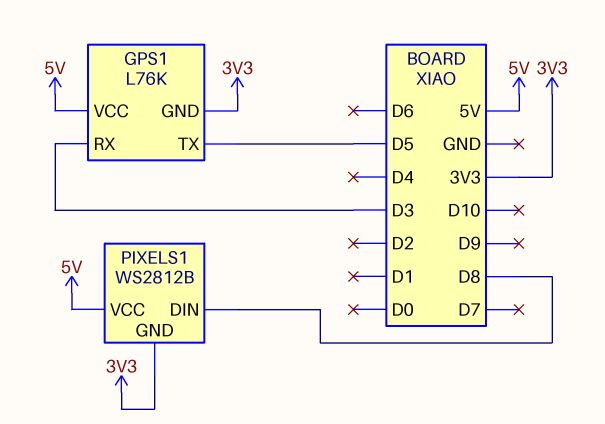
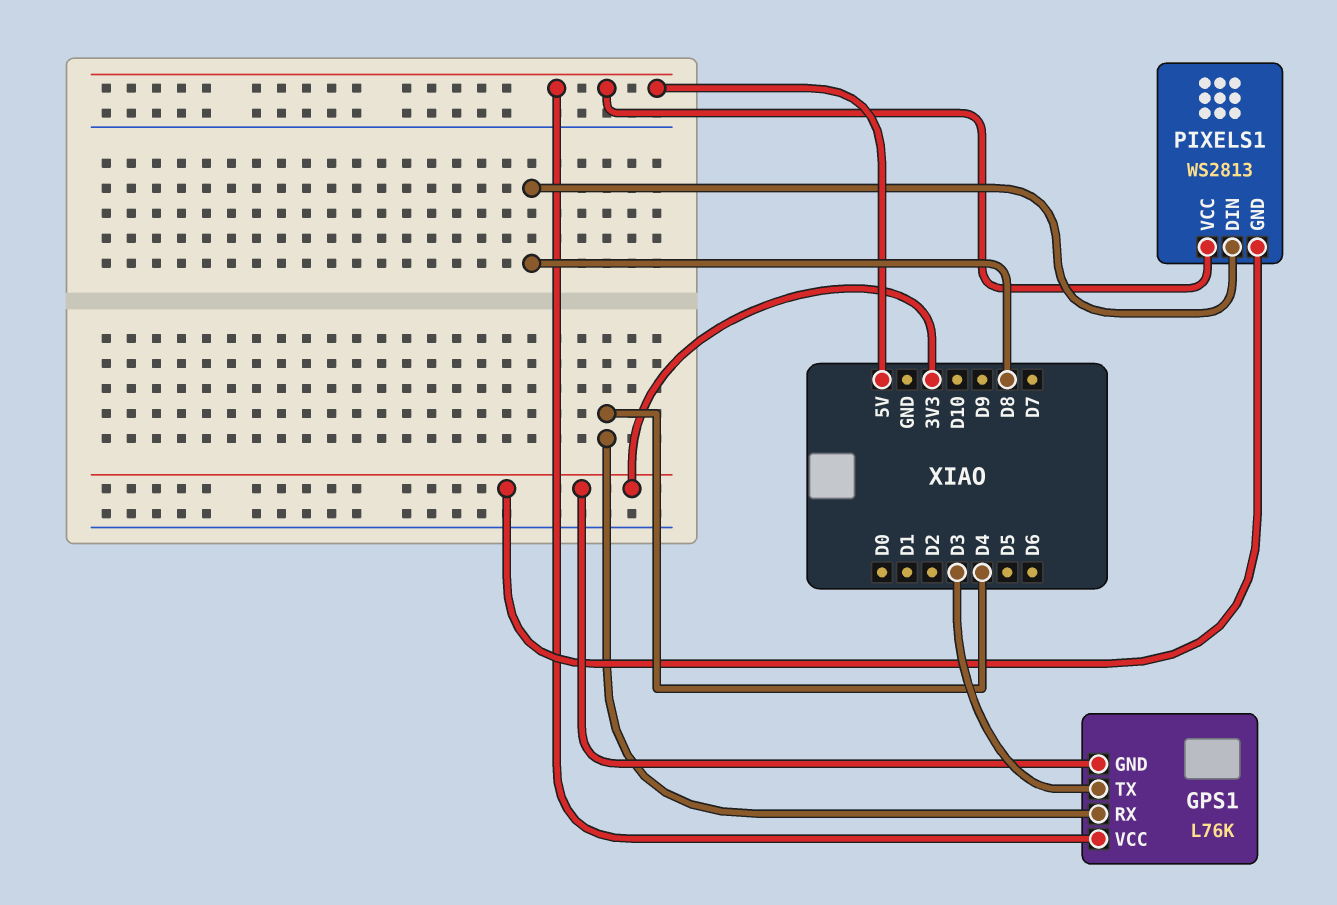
GPS1 pin RX: D3 -> D4
GPS1 pin TX: D5 -> D3
PIXELS1: WS2812B -> WS2813

